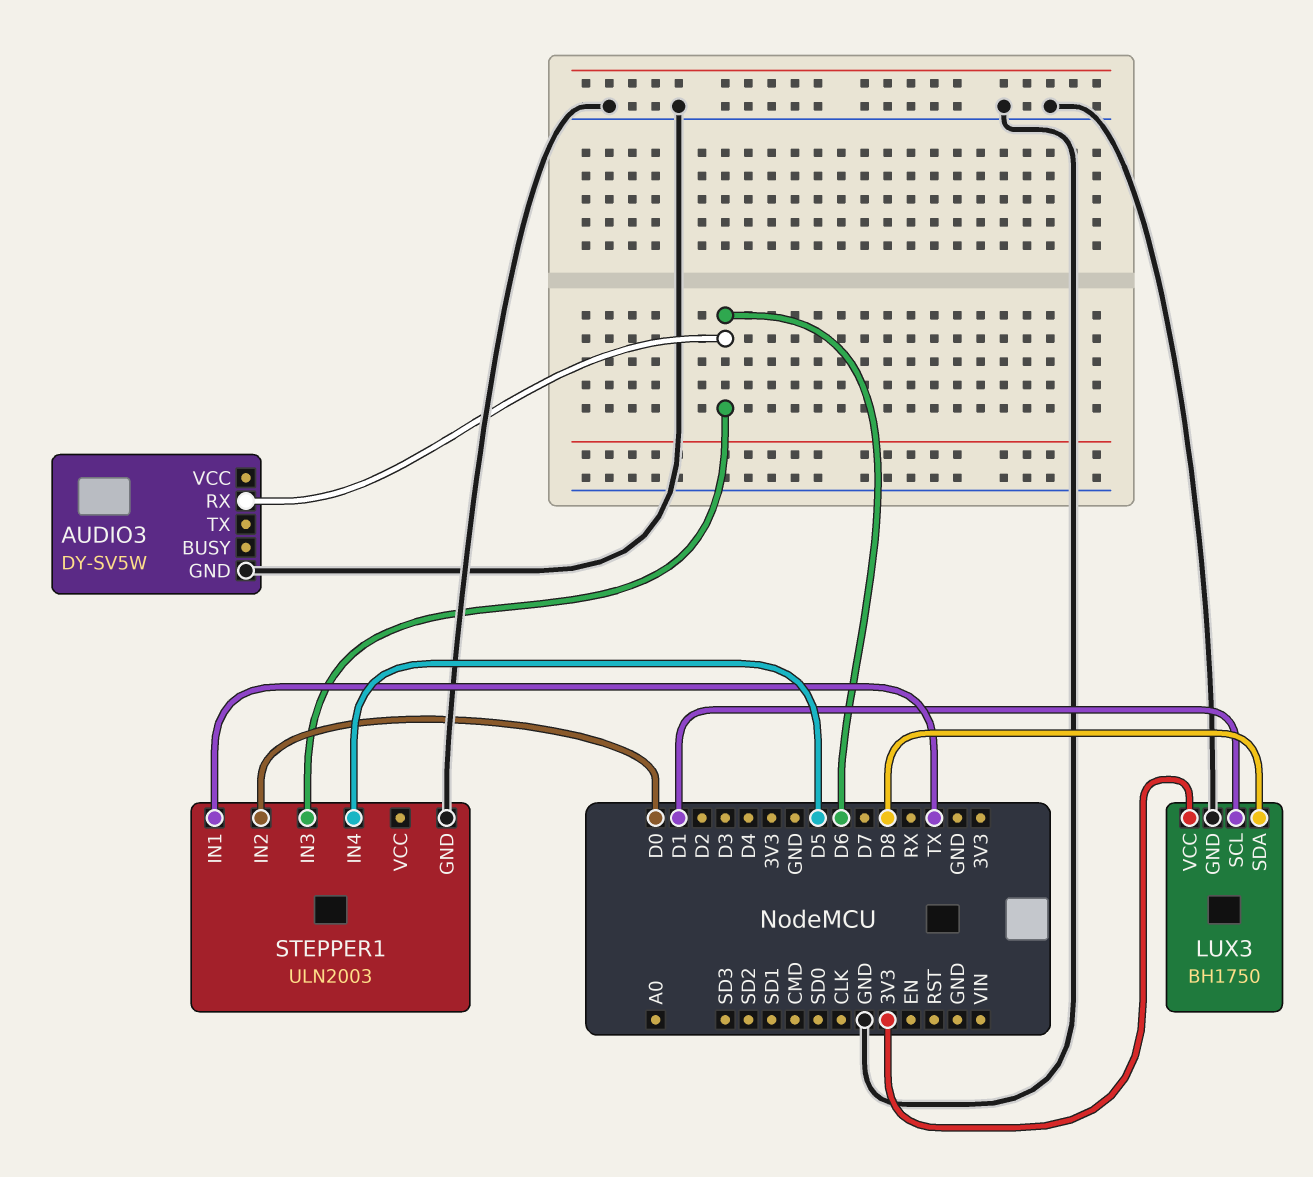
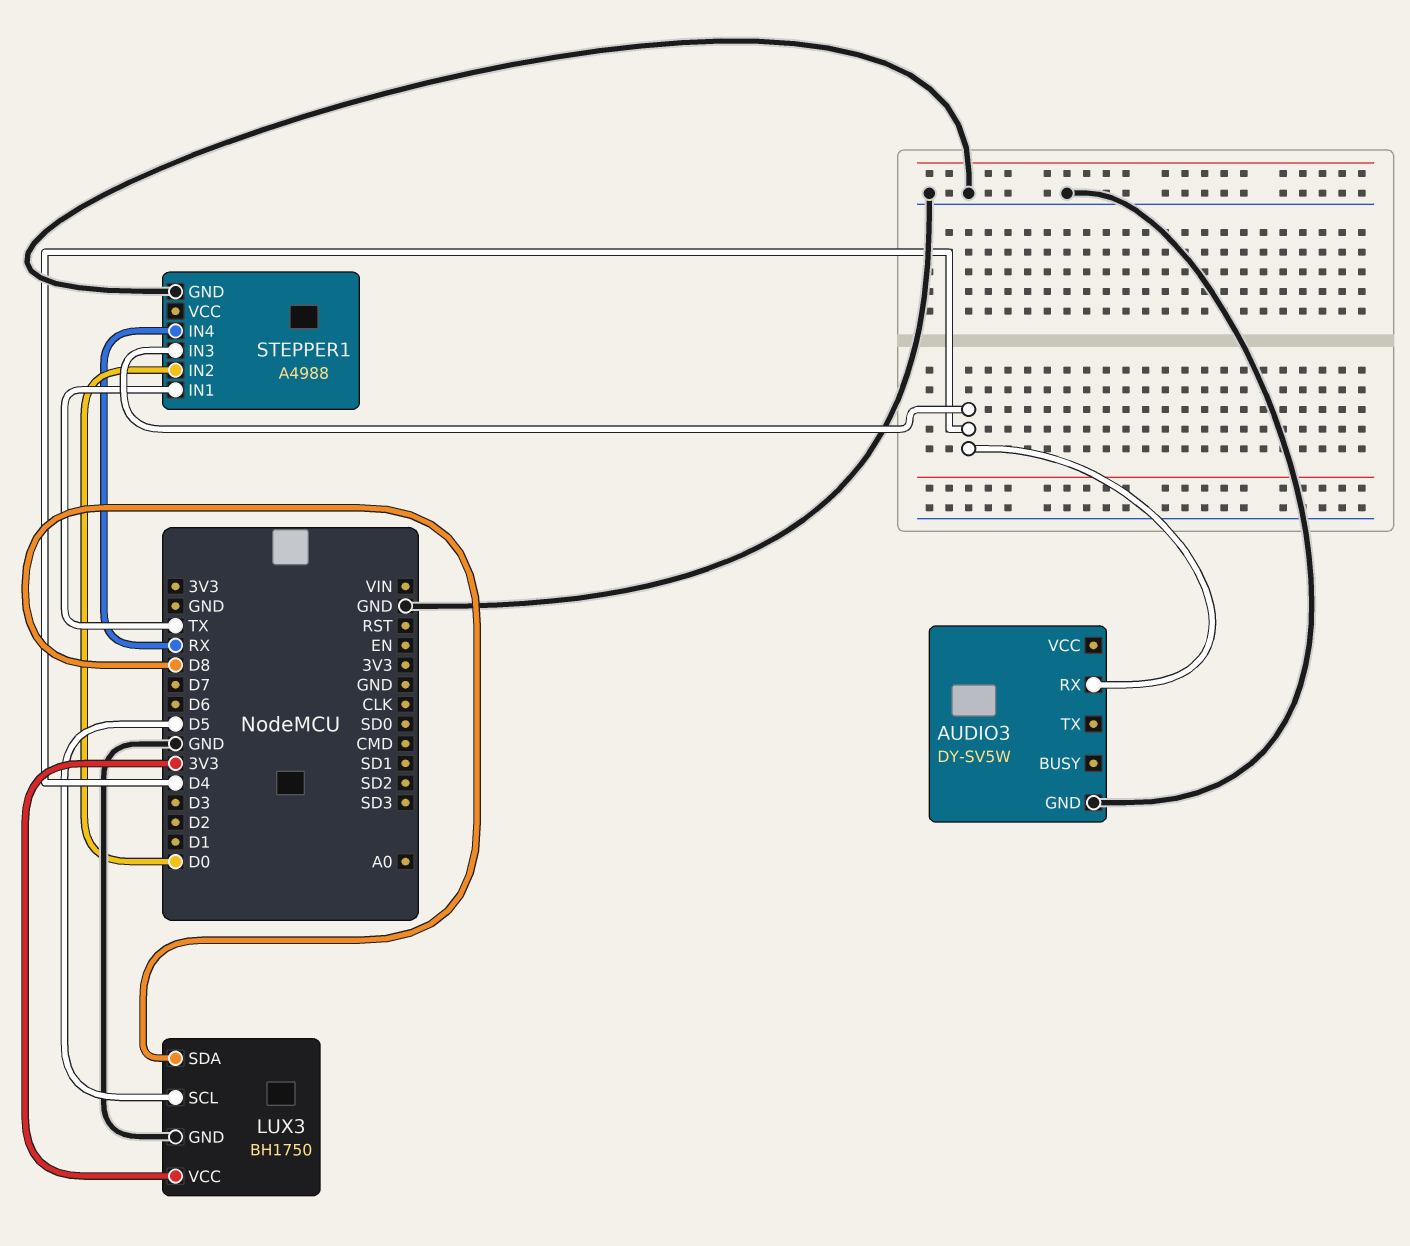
AUDIO3 pin RX: D6 -> D4
LUX3 pin SCL: D1 -> D5
STEPPER1: ULN2003 -> A4988
STEPPER1 pin IN3: D6 -> D4
STEPPER1 pin IN4: D5 -> RX

